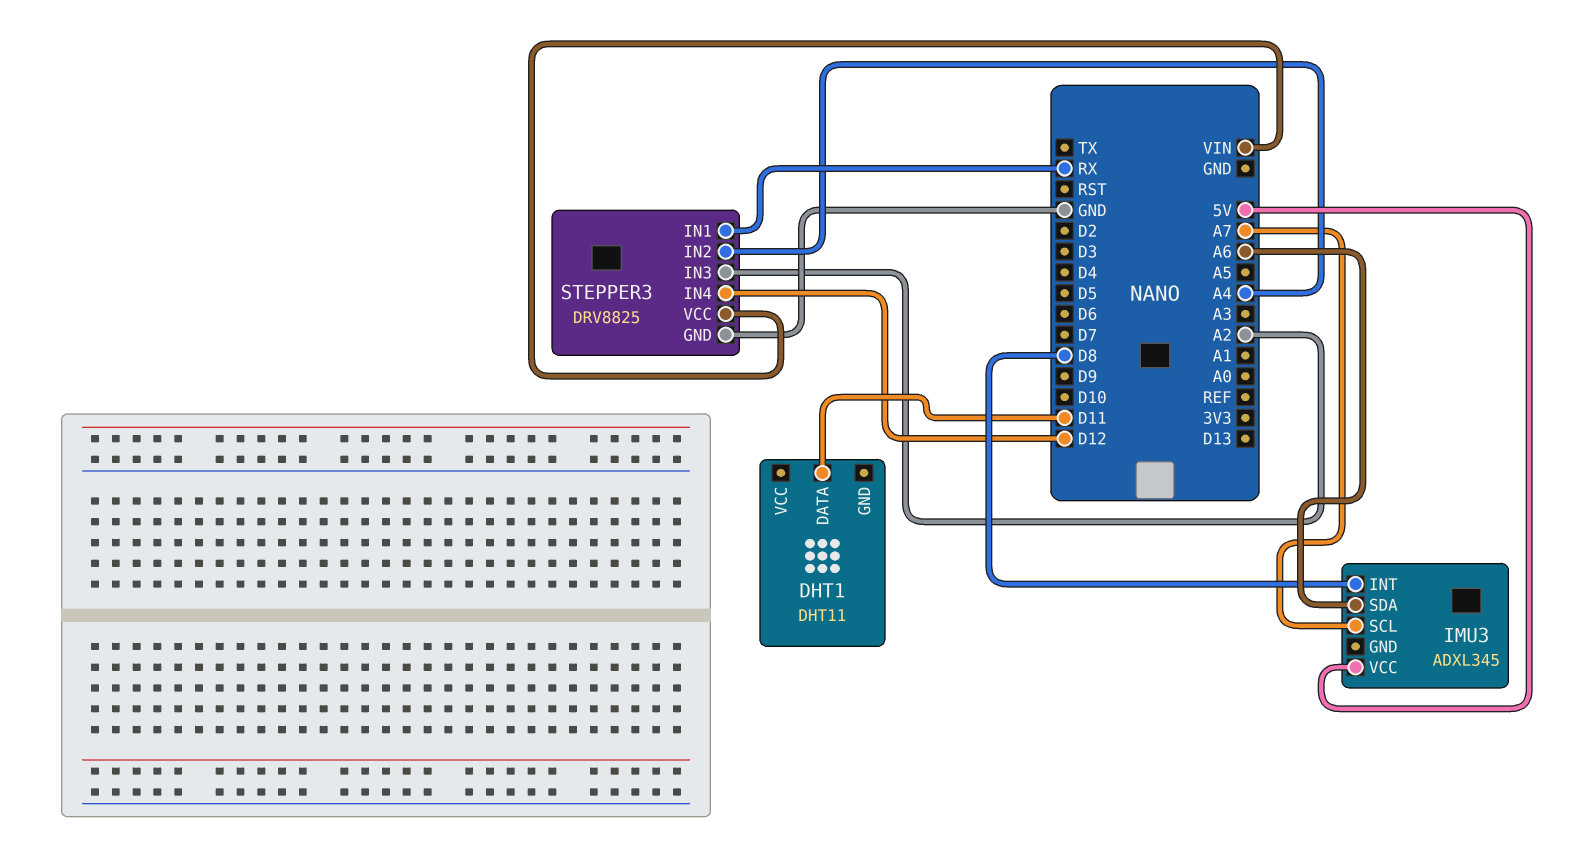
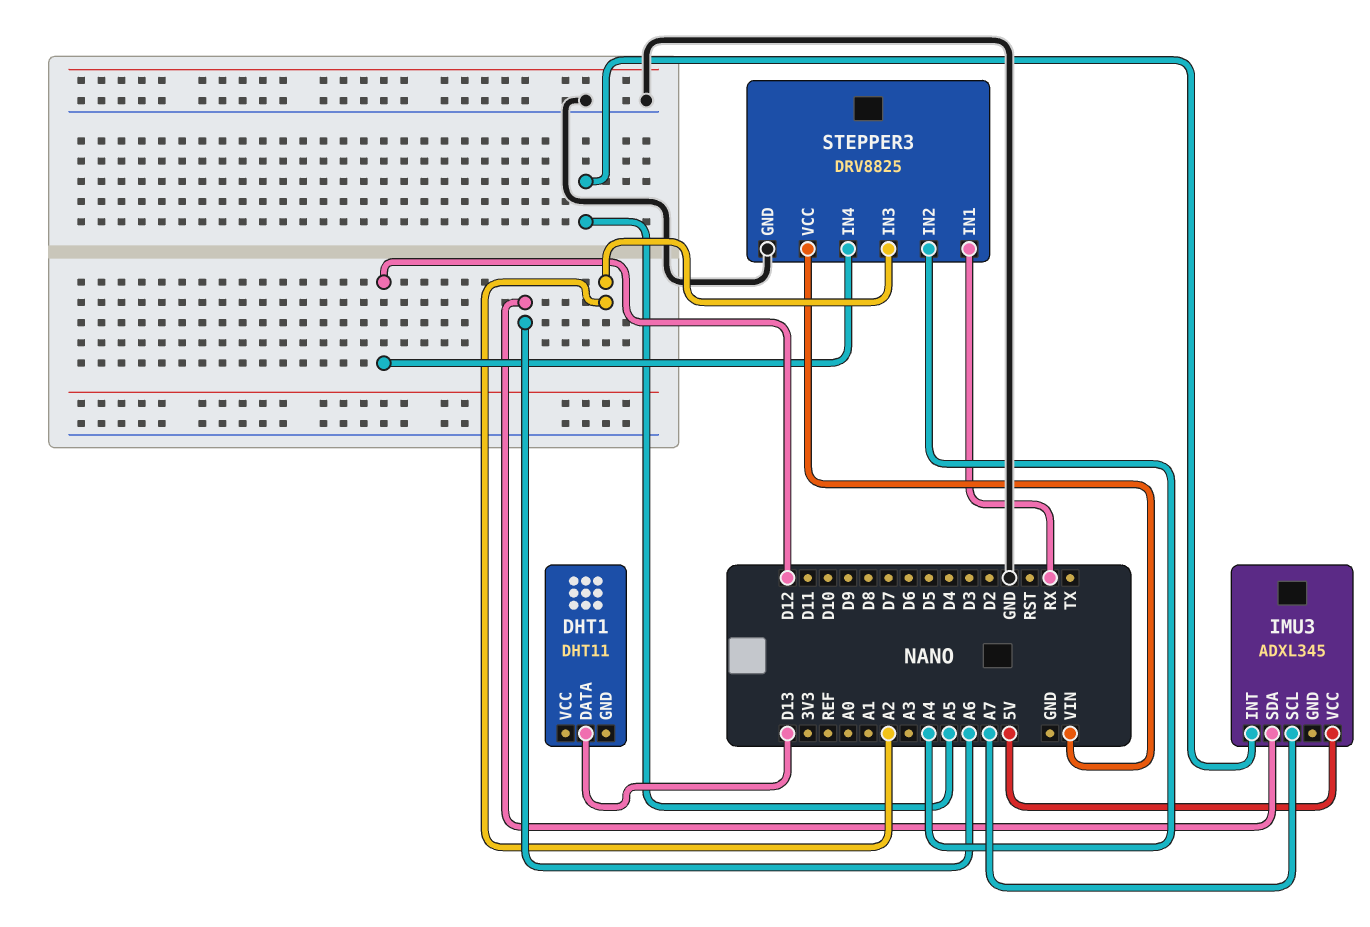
DHT1 pin DATA: D11 -> D13
IMU3 pin INT: D8 -> A5

